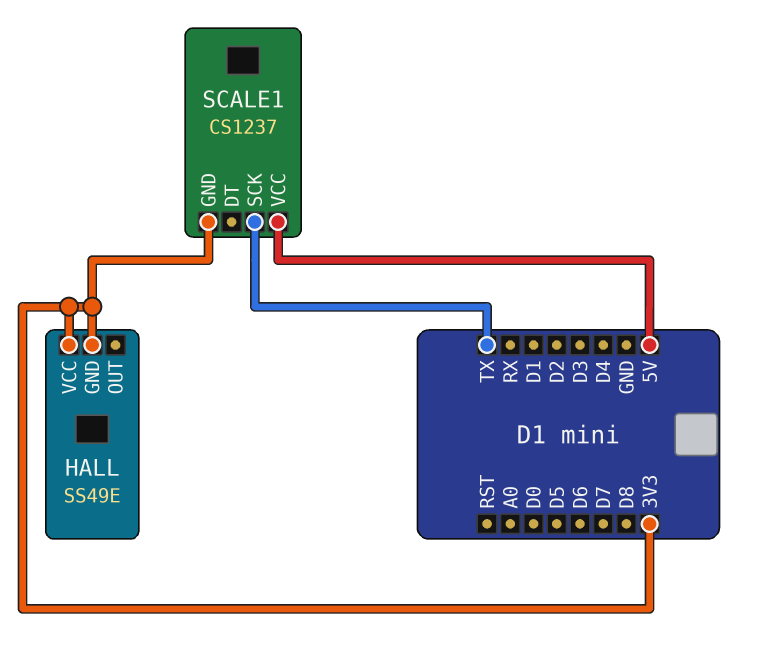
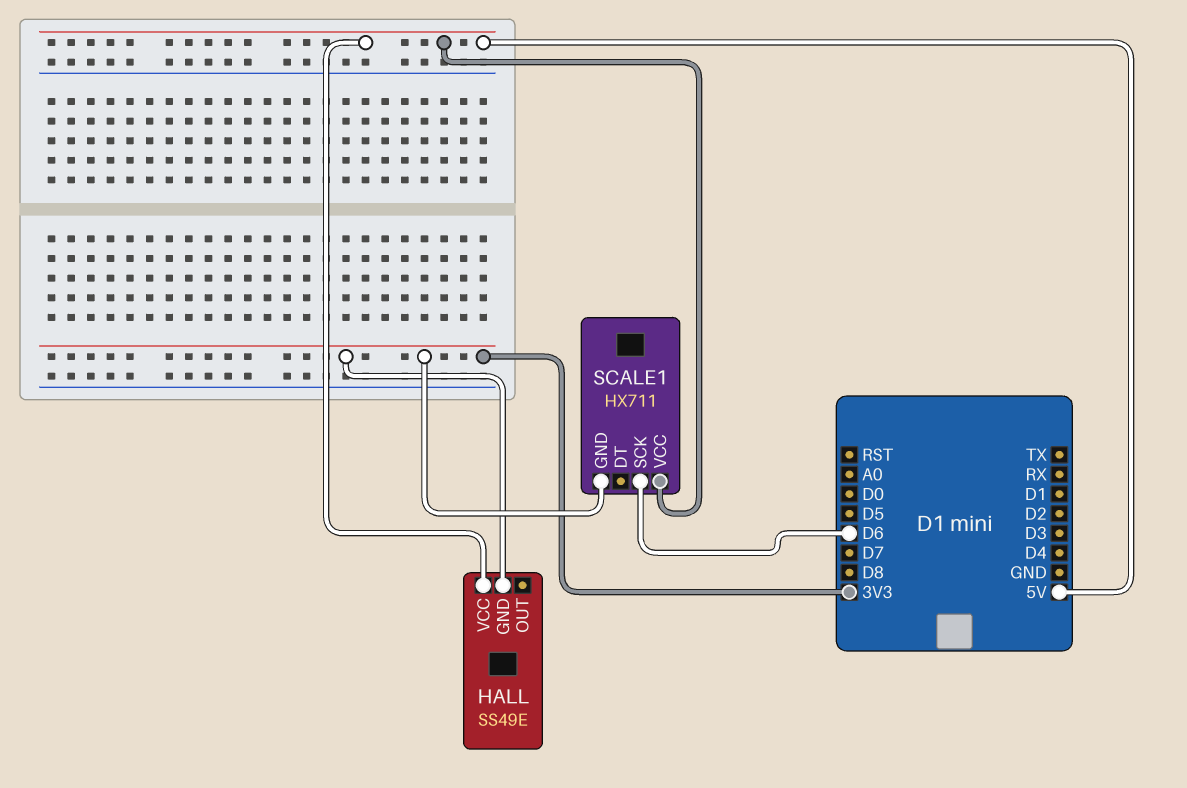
HALL pin VCC: 3V3 -> 5V
SCALE1: CS1237 -> HX711
SCALE1 pin SCK: TX -> D6

